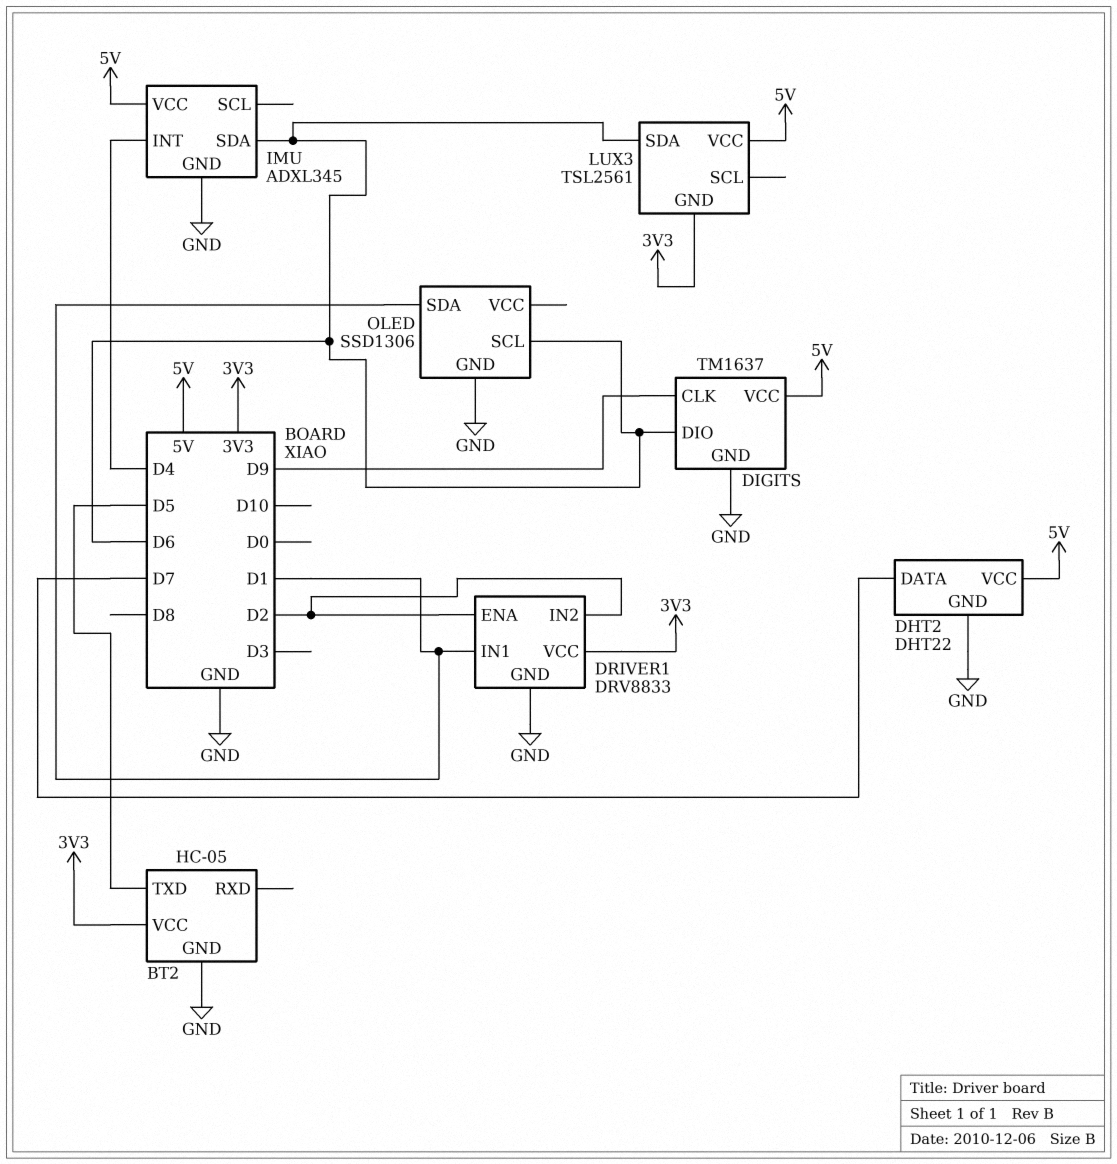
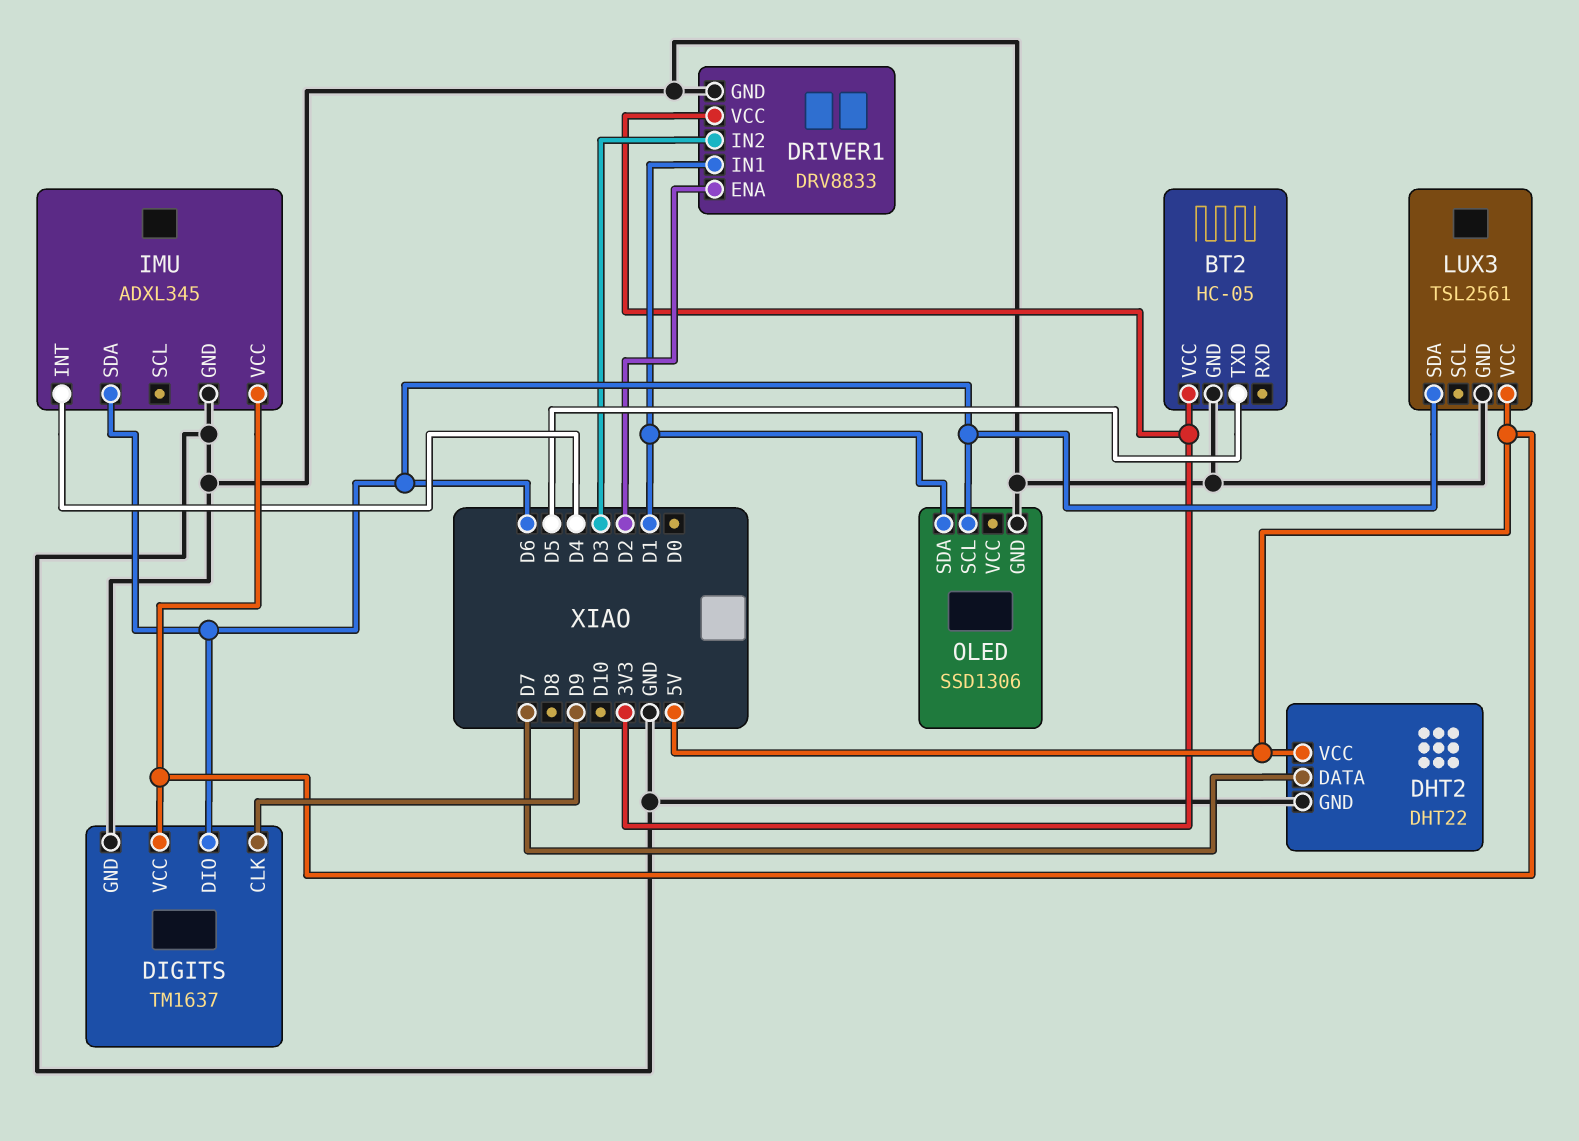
DRIVER1 pin IN2: D2 -> D3
LUX3 pin GND: 3V3 -> GND

